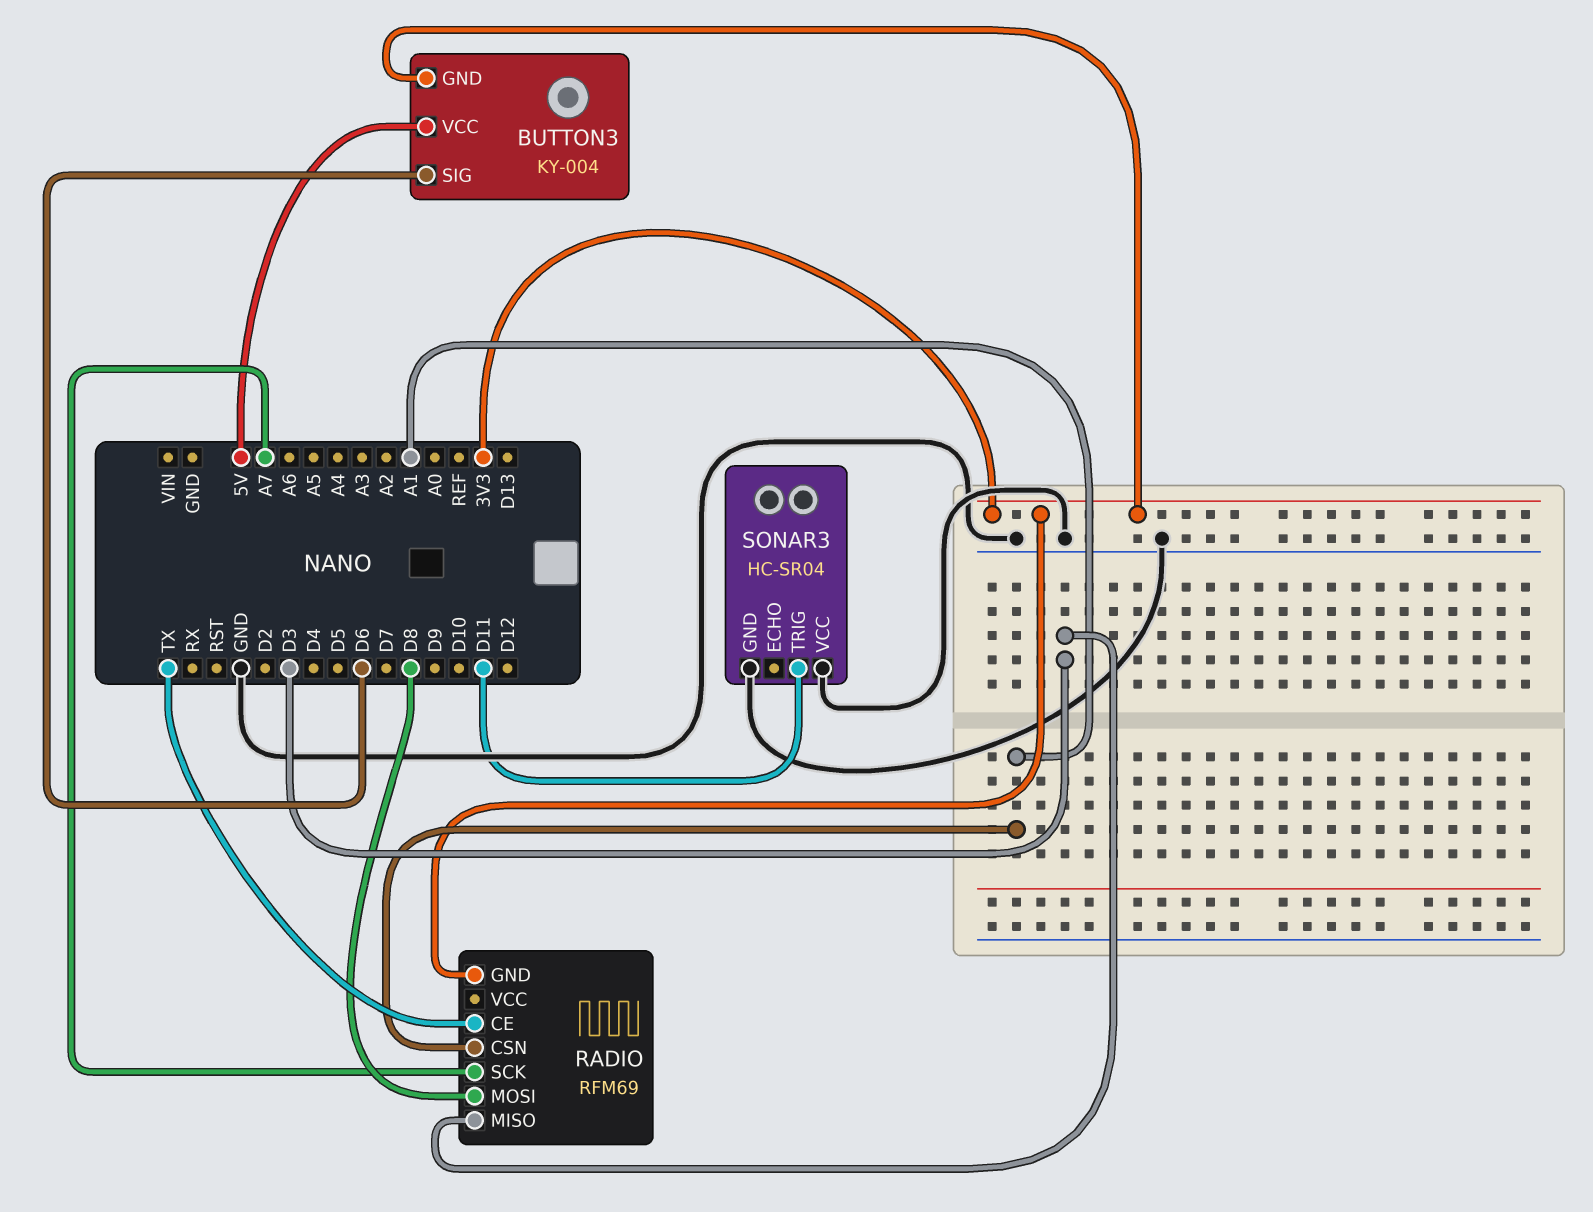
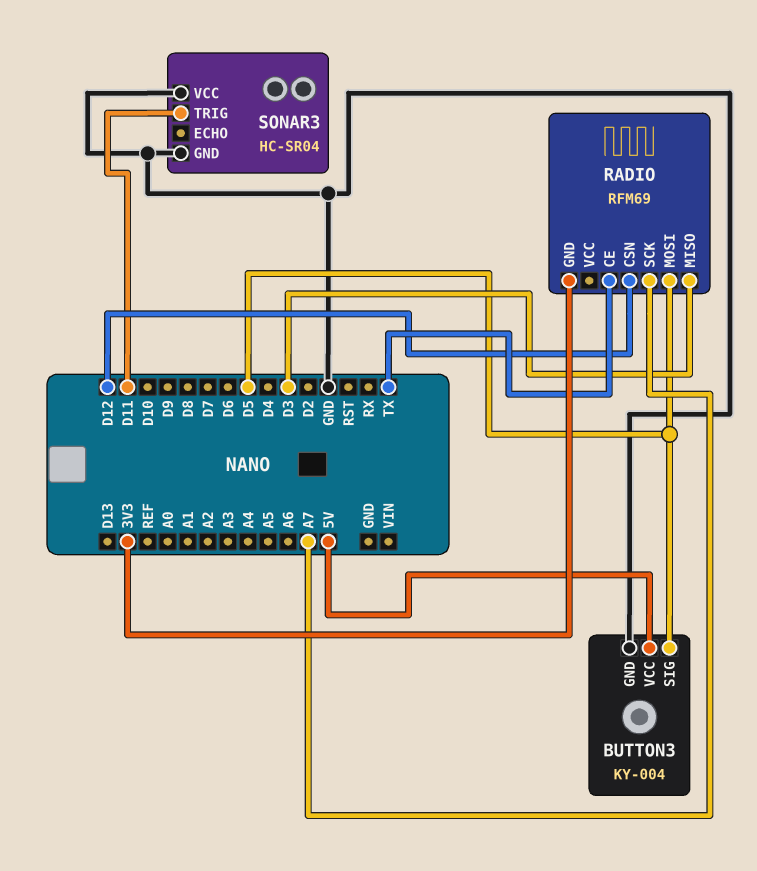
BUTTON3 pin GND: 3V3 -> GND
BUTTON3 pin SIG: D6 -> D5
RADIO pin CSN: A1 -> D12
RADIO pin MOSI: D8 -> D5

